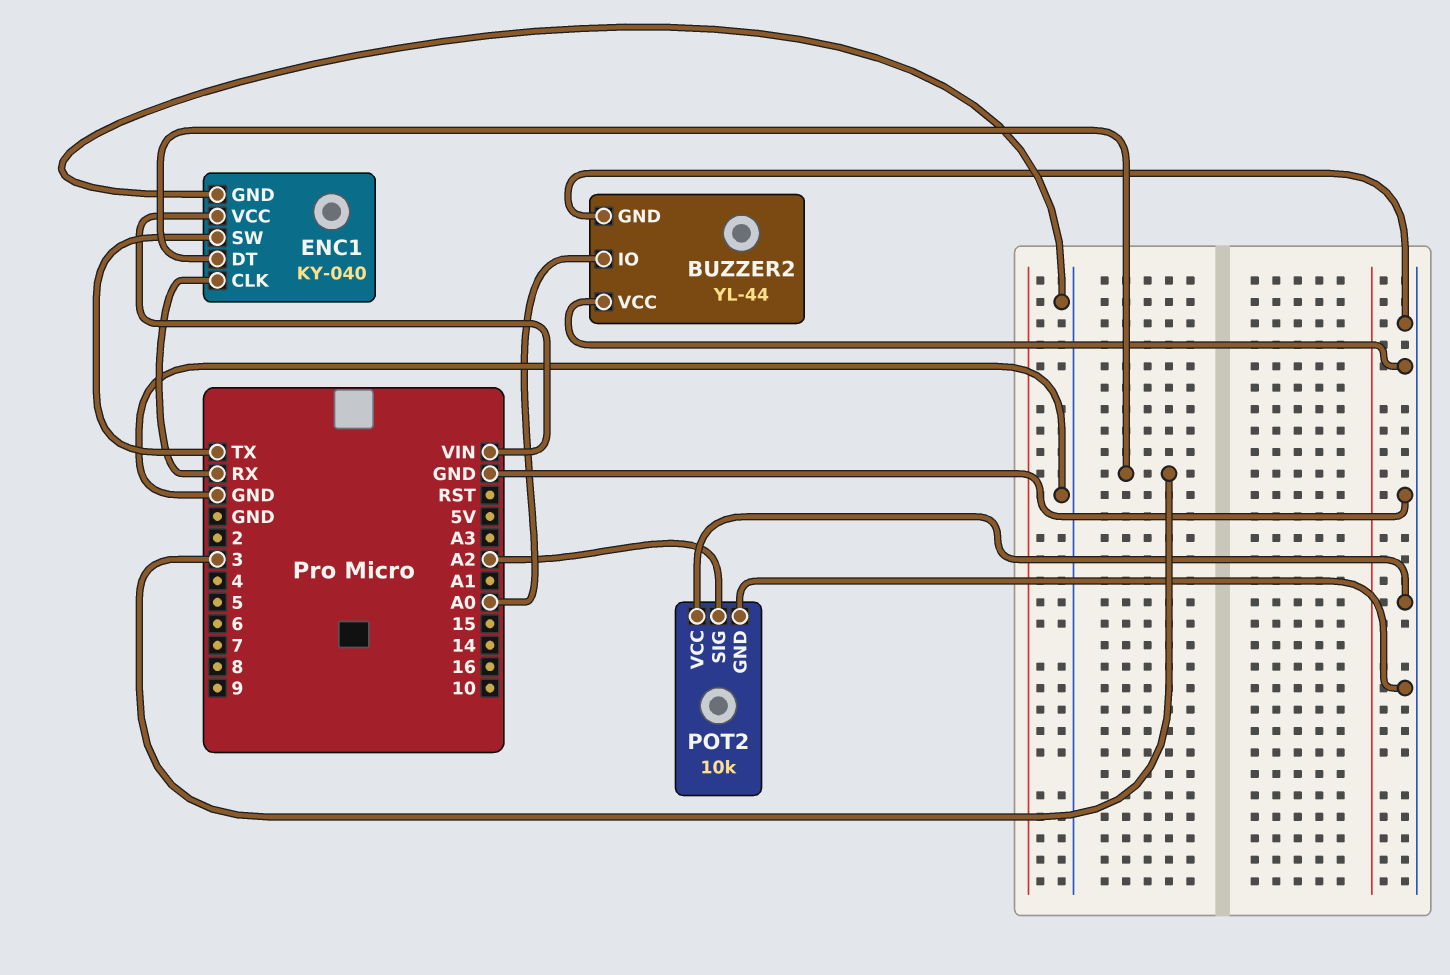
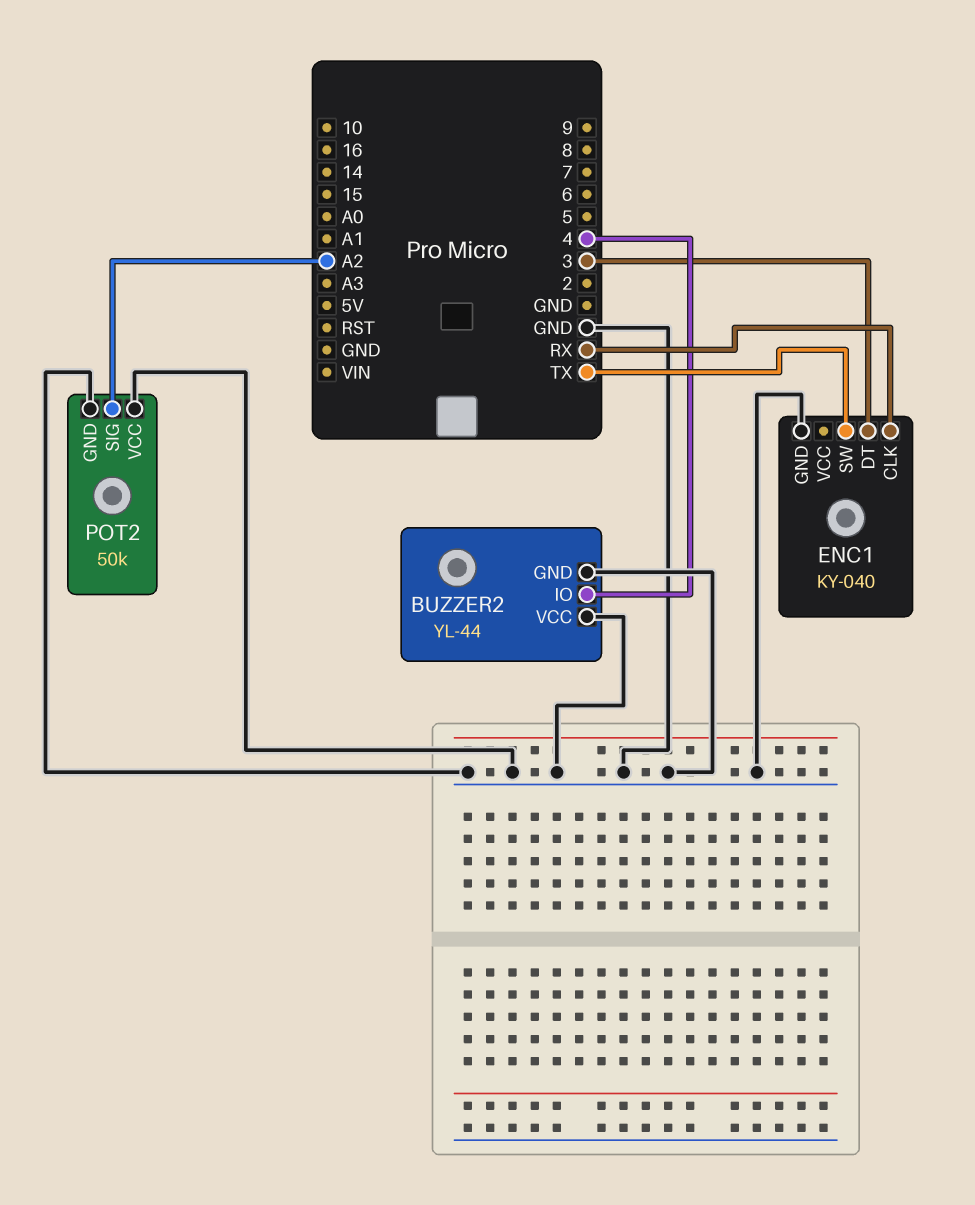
BUZZER2 pin IO: A0 -> 4
ENC1 pin VCC: VIN -> none
POT2: 10k -> 50k

